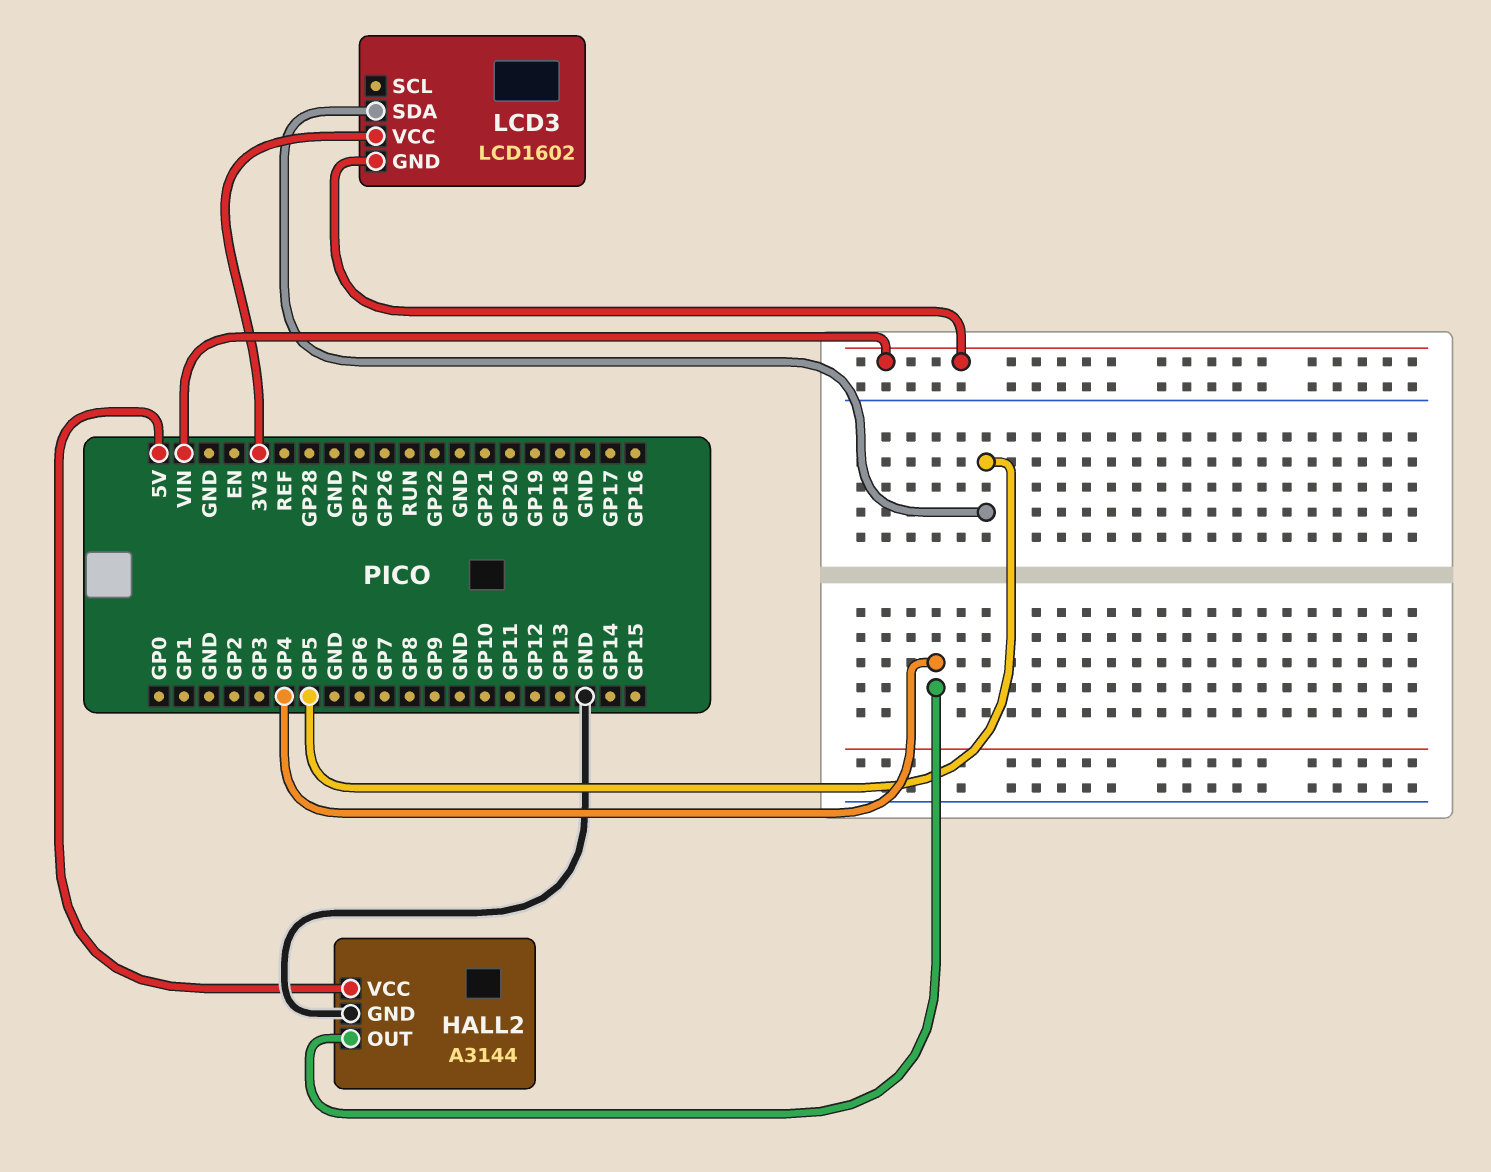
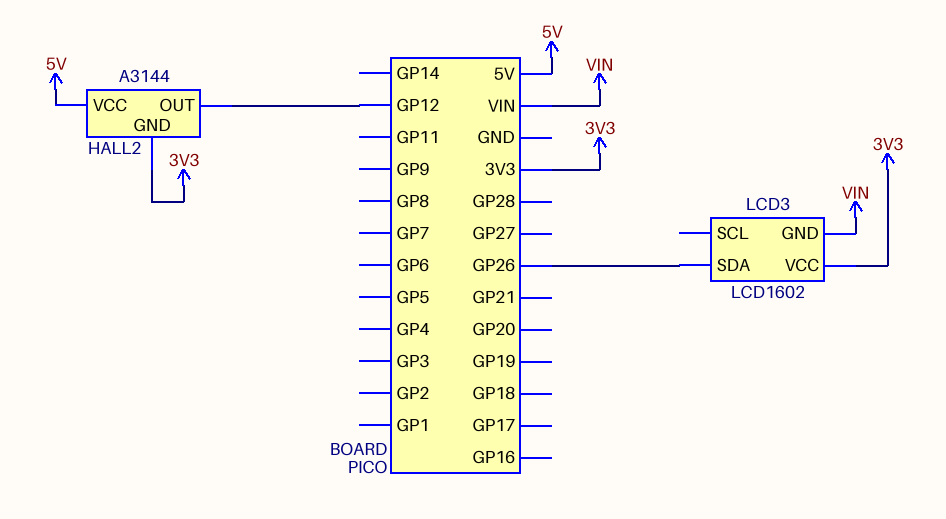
HALL2 pin GND: GND -> 3V3
HALL2 pin OUT: GP4 -> GP12
LCD3 pin SDA: GP5 -> GP26

